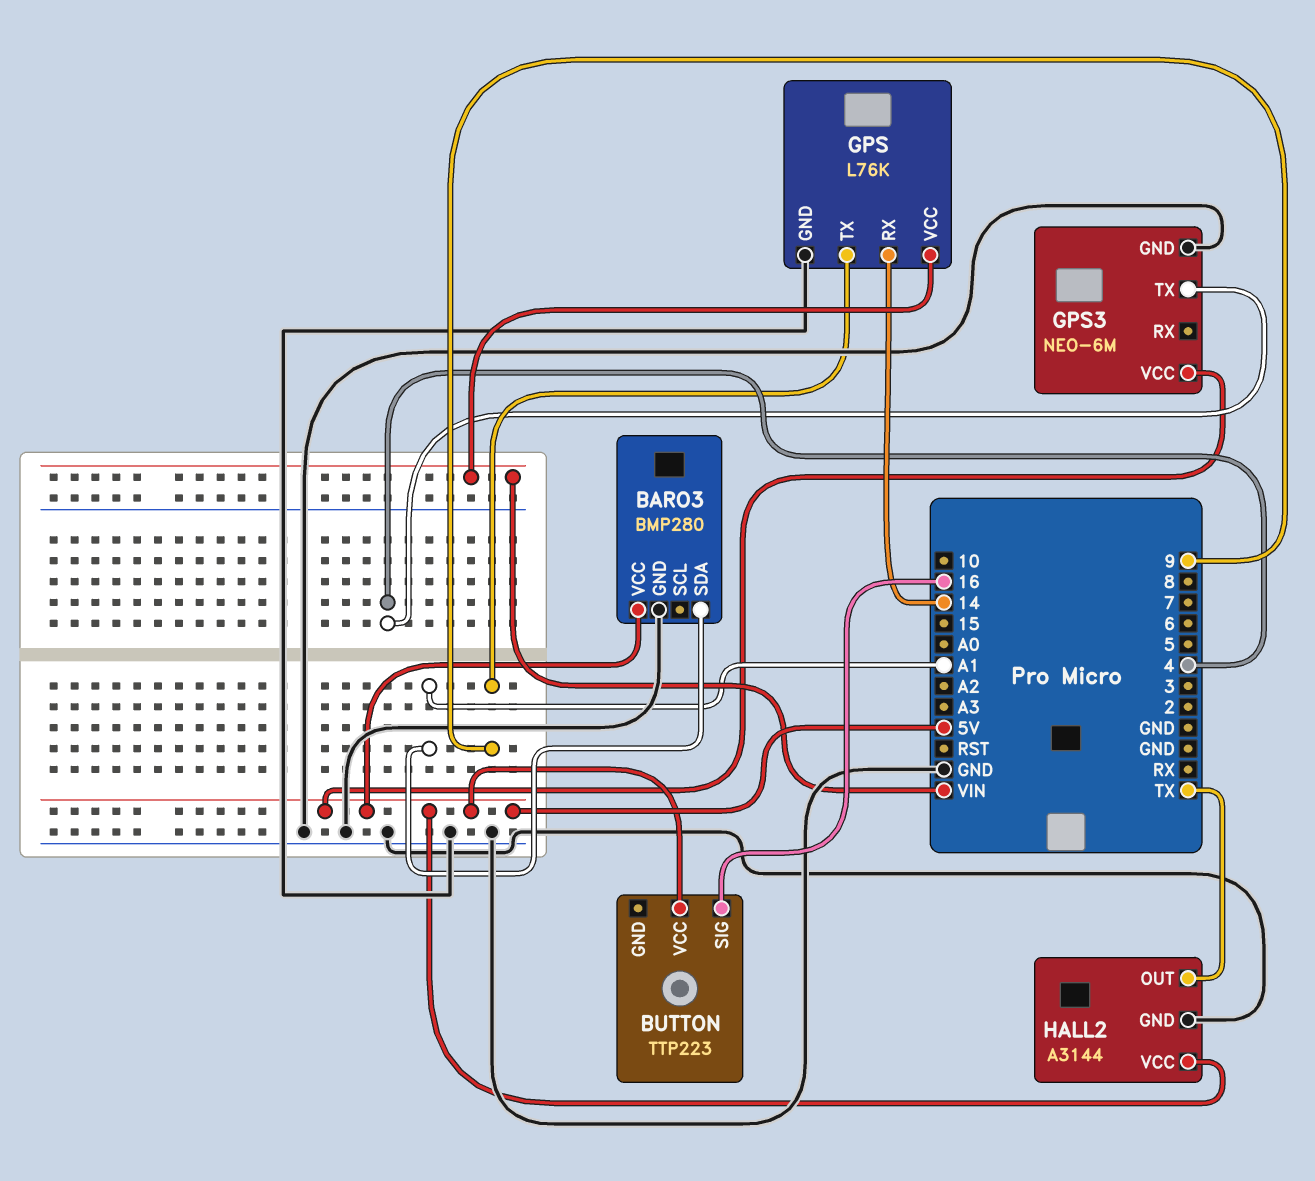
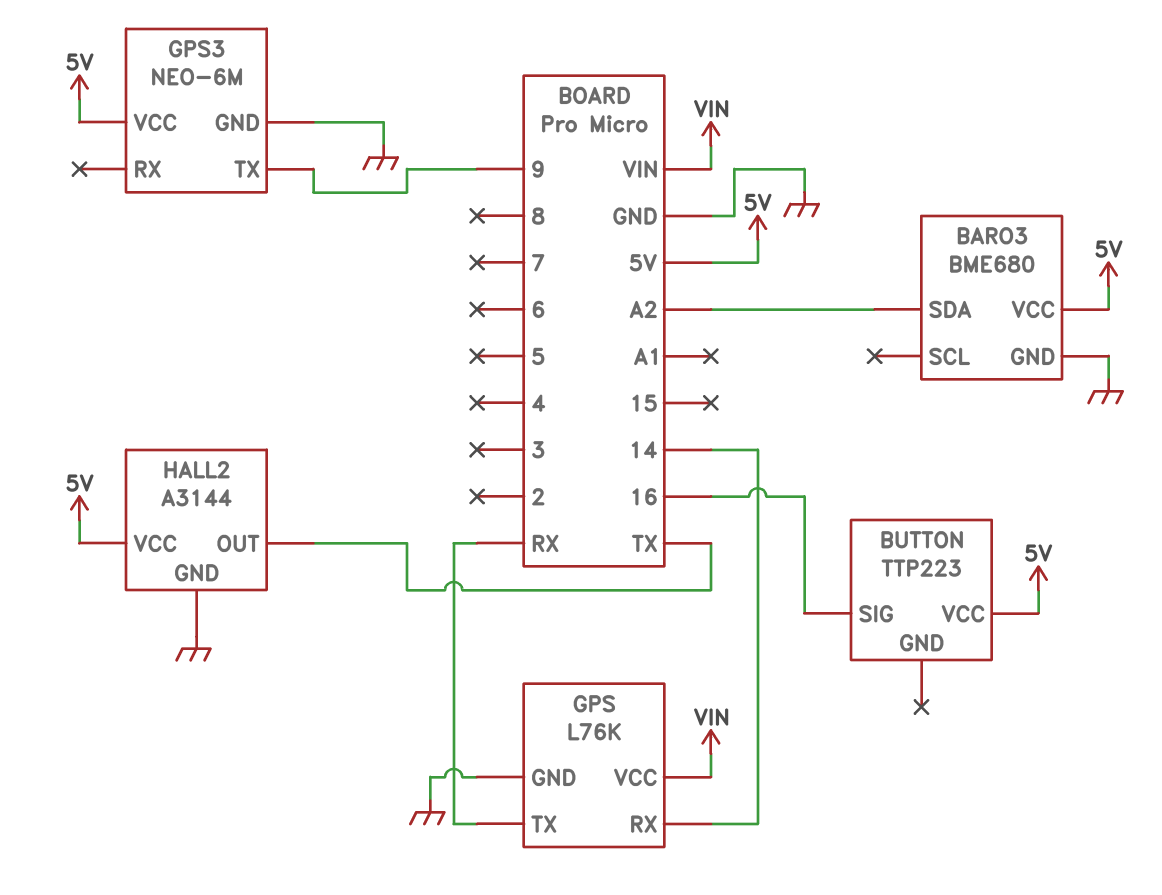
BARO3: BMP280 -> BME680
BARO3 pin SDA: A1 -> A2
GPS pin TX: 9 -> RX
GPS3 pin TX: 4 -> 9

